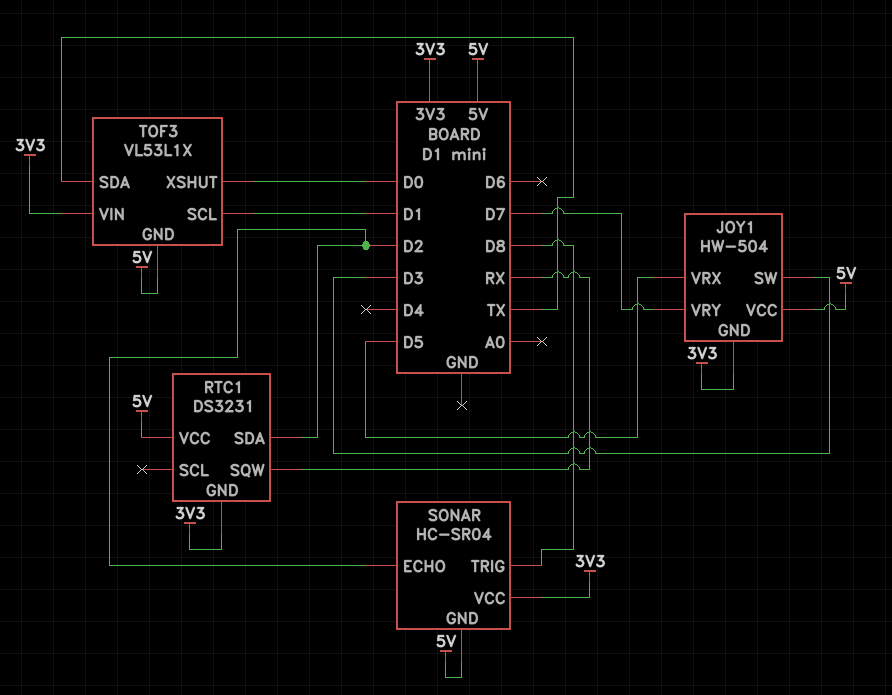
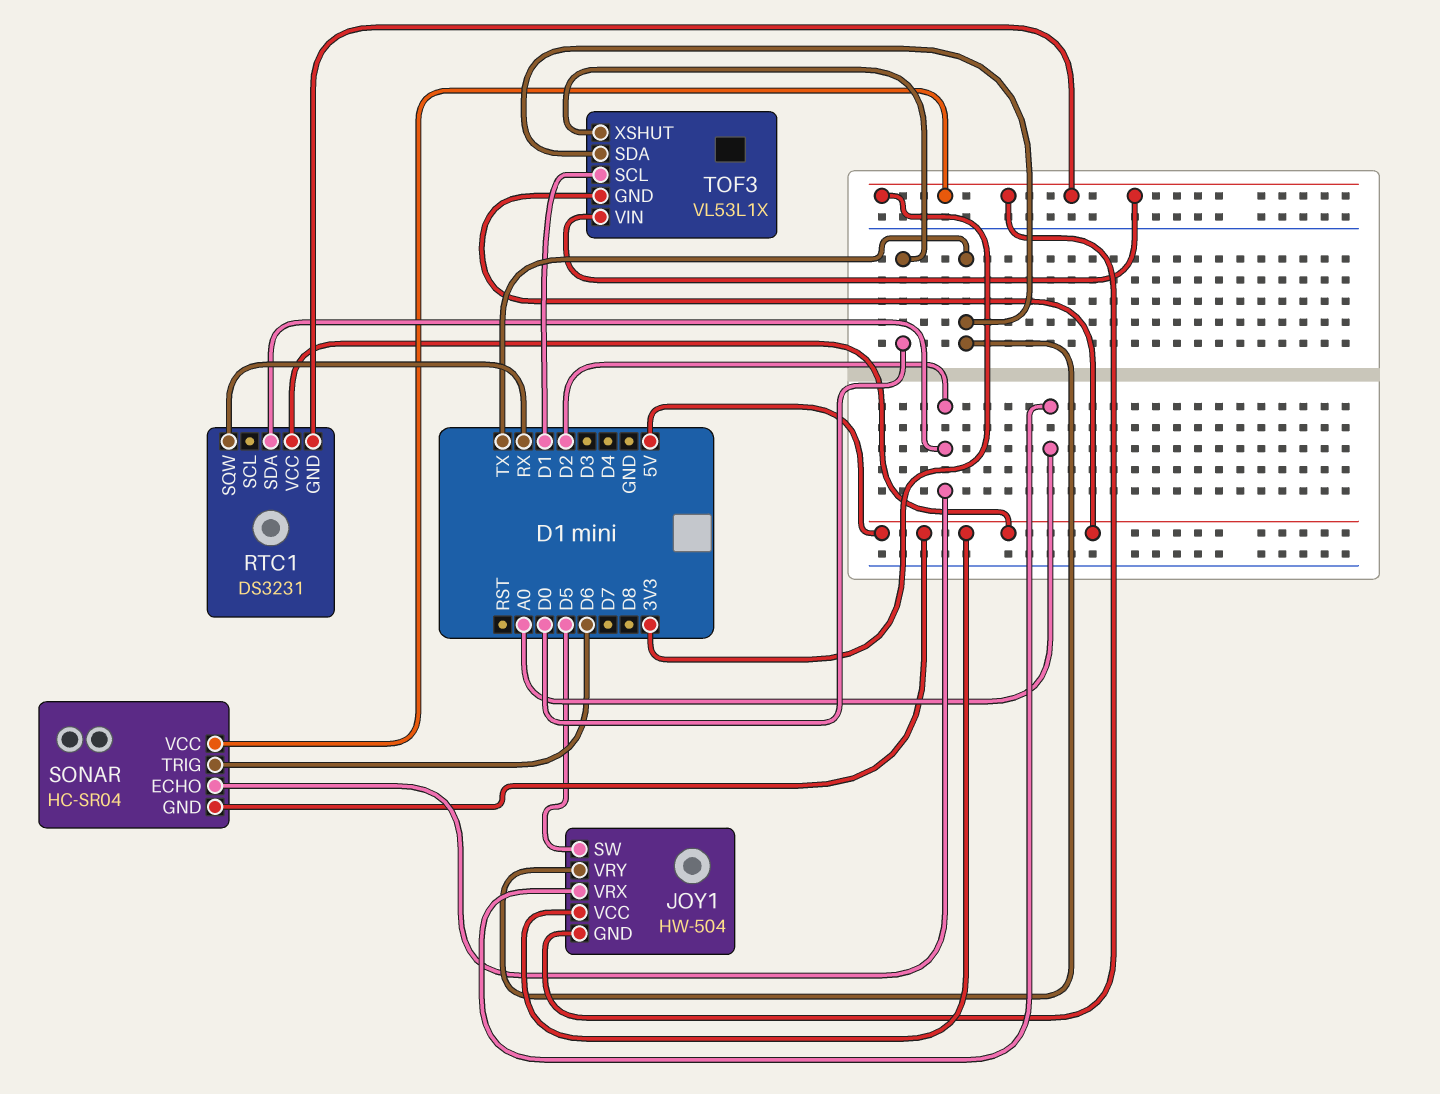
JOY1 pin SW: D3 -> D5
JOY1 pin VRX: D5 -> A0
JOY1 pin VRY: D7 -> TX
SONAR pin TRIG: D8 -> D6

